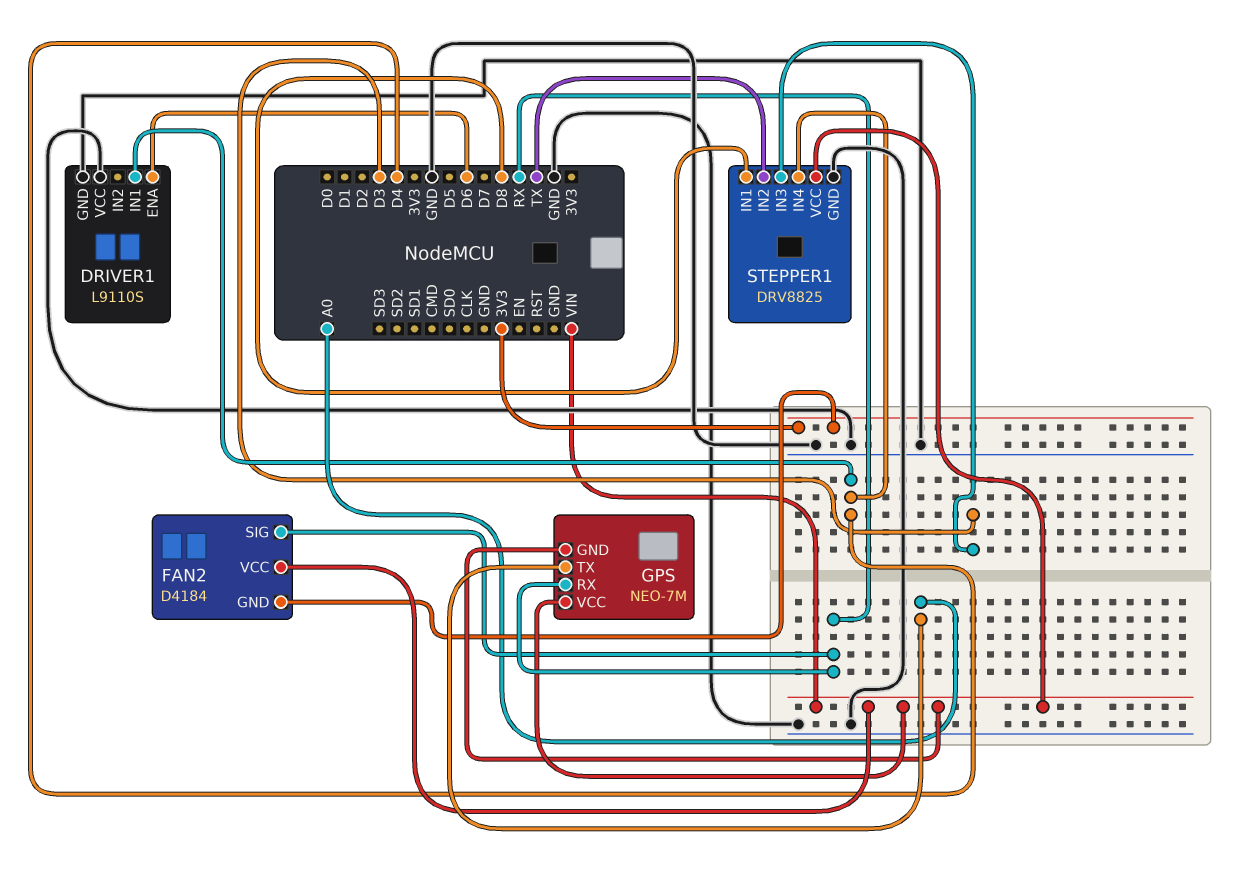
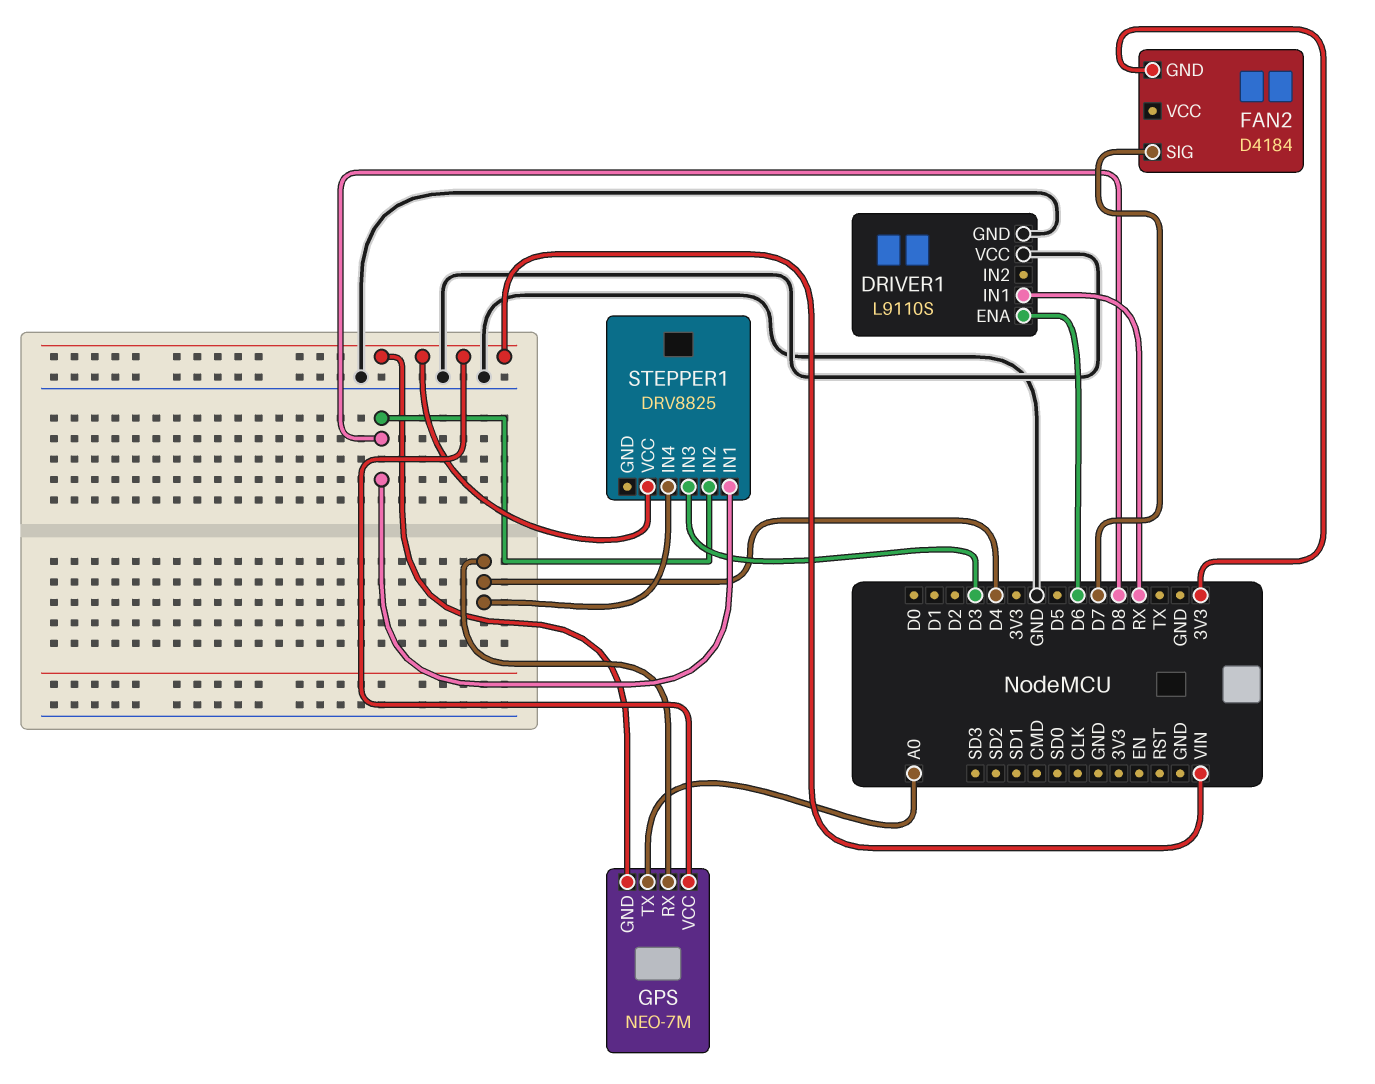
DRIVER1 pin IN1: D4 -> RX
FAN2 pin SIG: RX -> D7
FAN2 pin VCC: VIN -> none
GPS pin RX: RX -> D4
STEPPER1 pin GND: GND -> none
STEPPER1 pin IN2: TX -> D8

